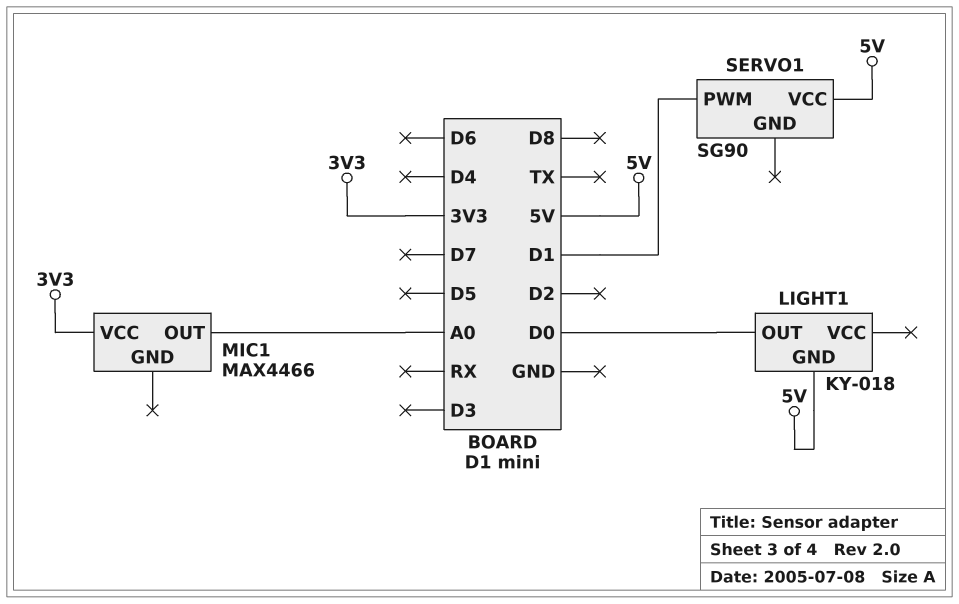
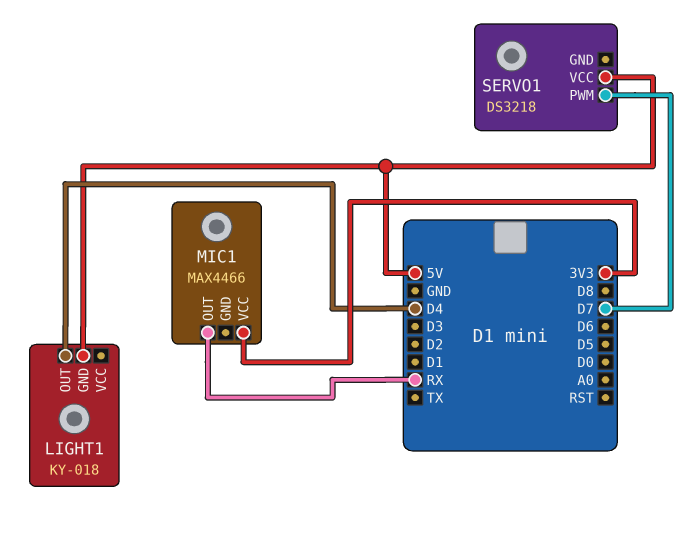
LIGHT1 pin OUT: D0 -> D4
MIC1 pin OUT: A0 -> RX
SERVO1: SG90 -> DS3218
SERVO1 pin PWM: D1 -> D7

